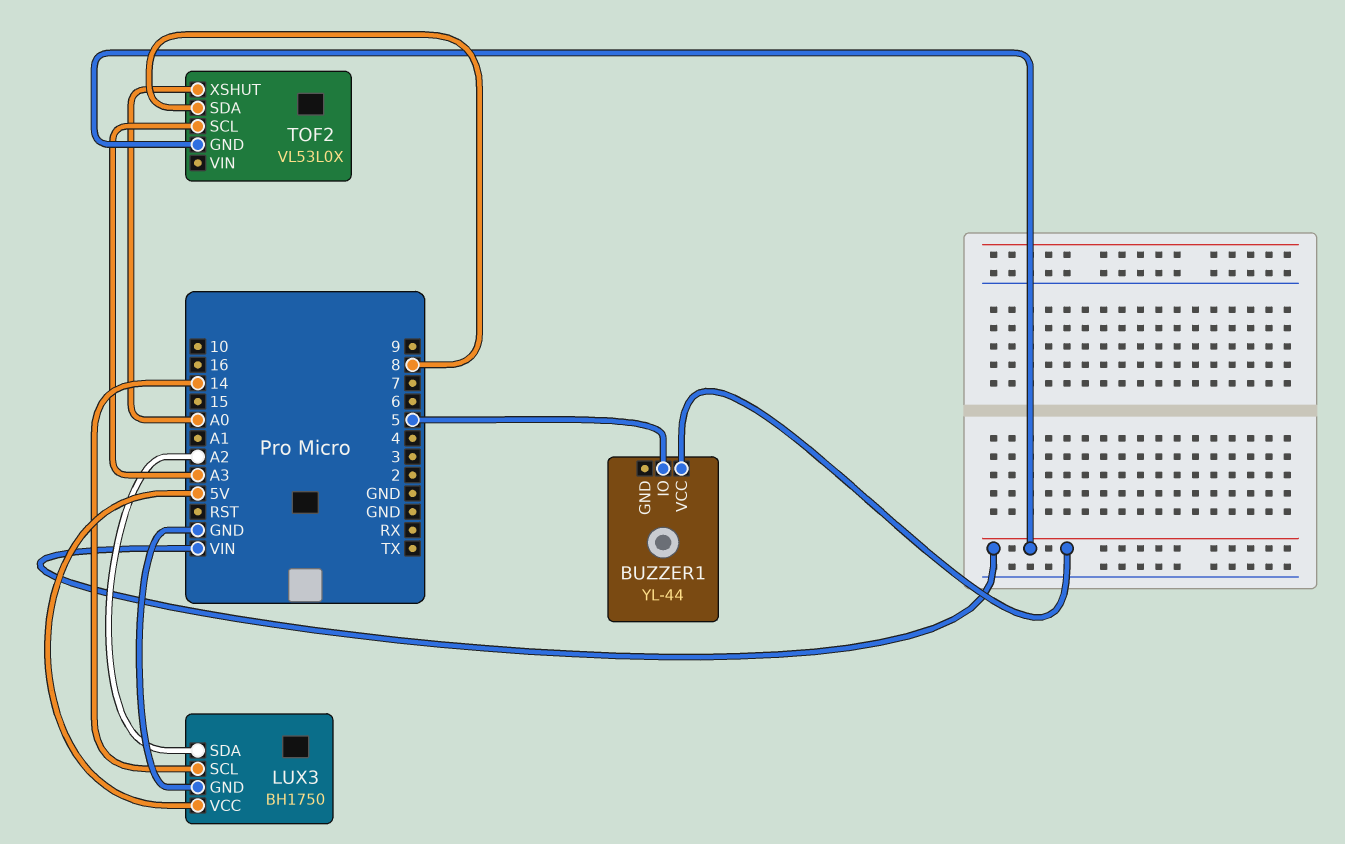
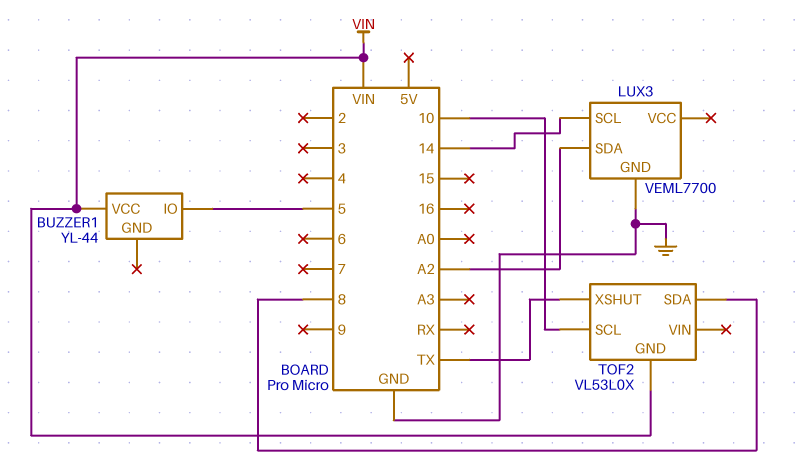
LUX3: BH1750 -> VEML7700
LUX3 pin VCC: 5V -> none
TOF2 pin SCL: A3 -> 10
TOF2 pin XSHUT: A0 -> TX

